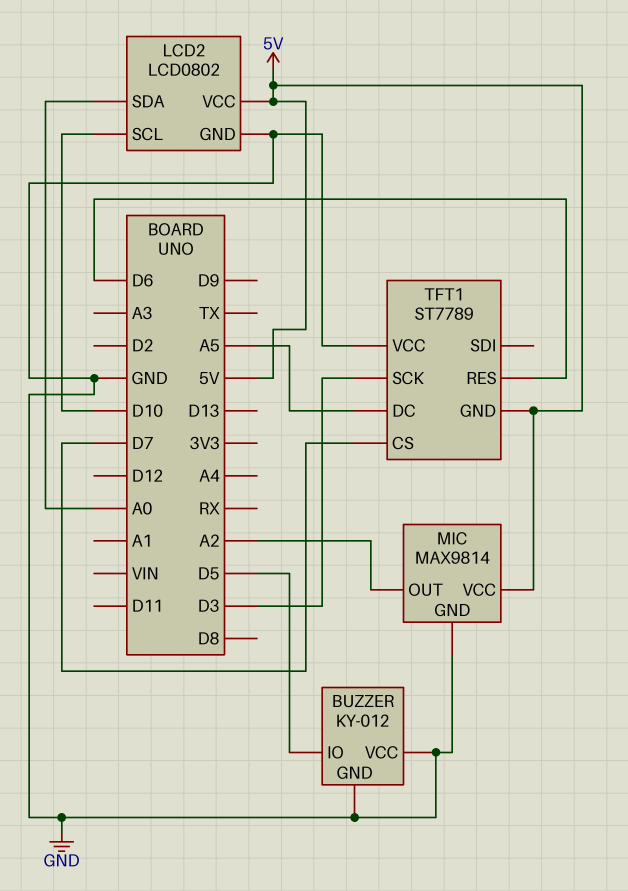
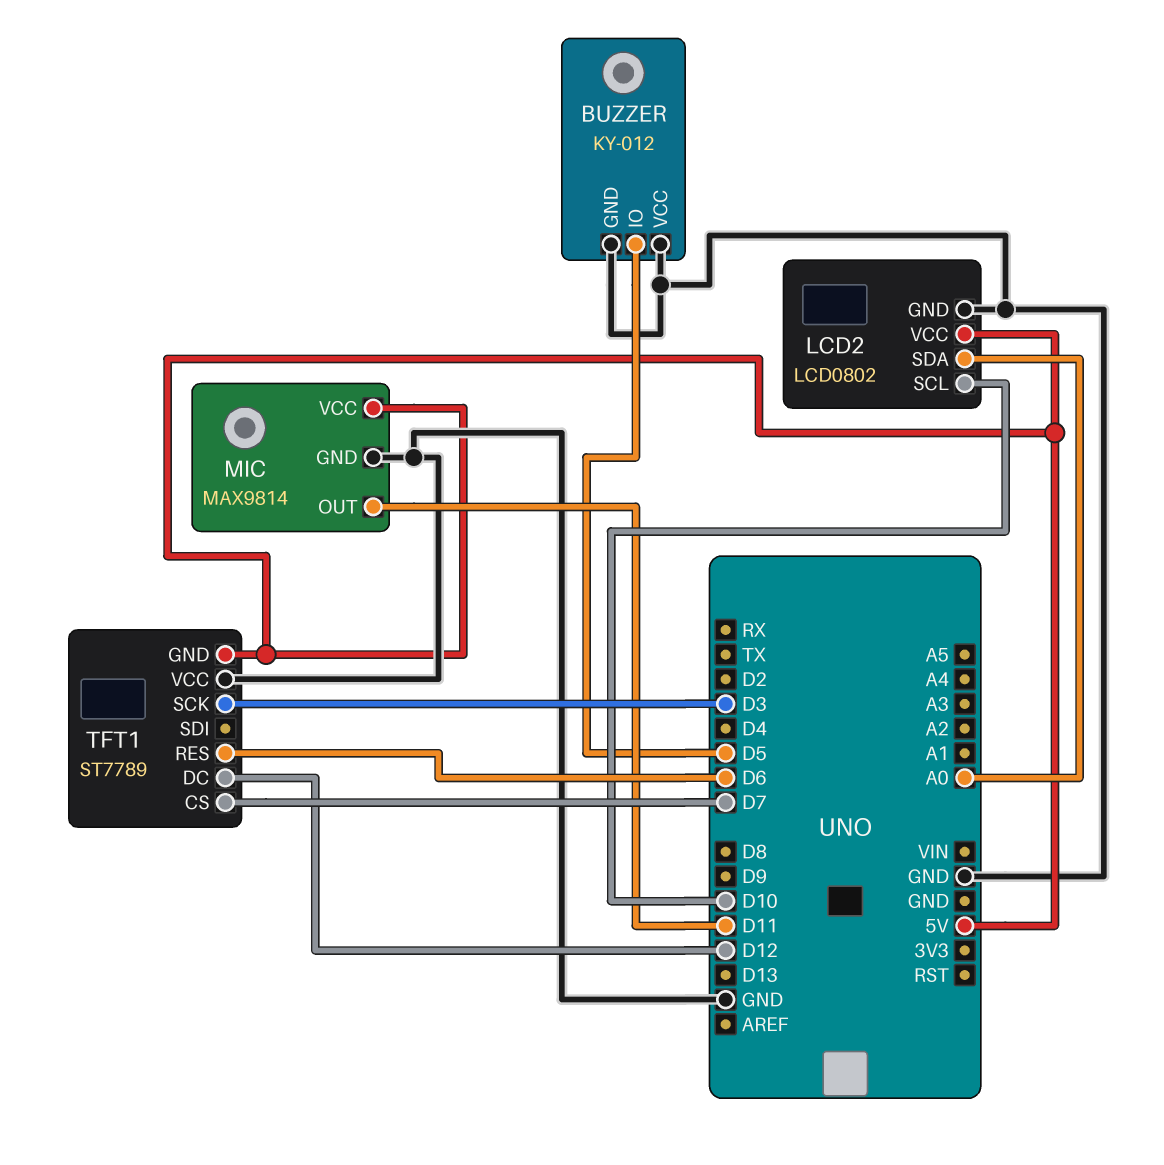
MIC pin OUT: A2 -> D11
TFT1 pin DC: A5 -> D12

